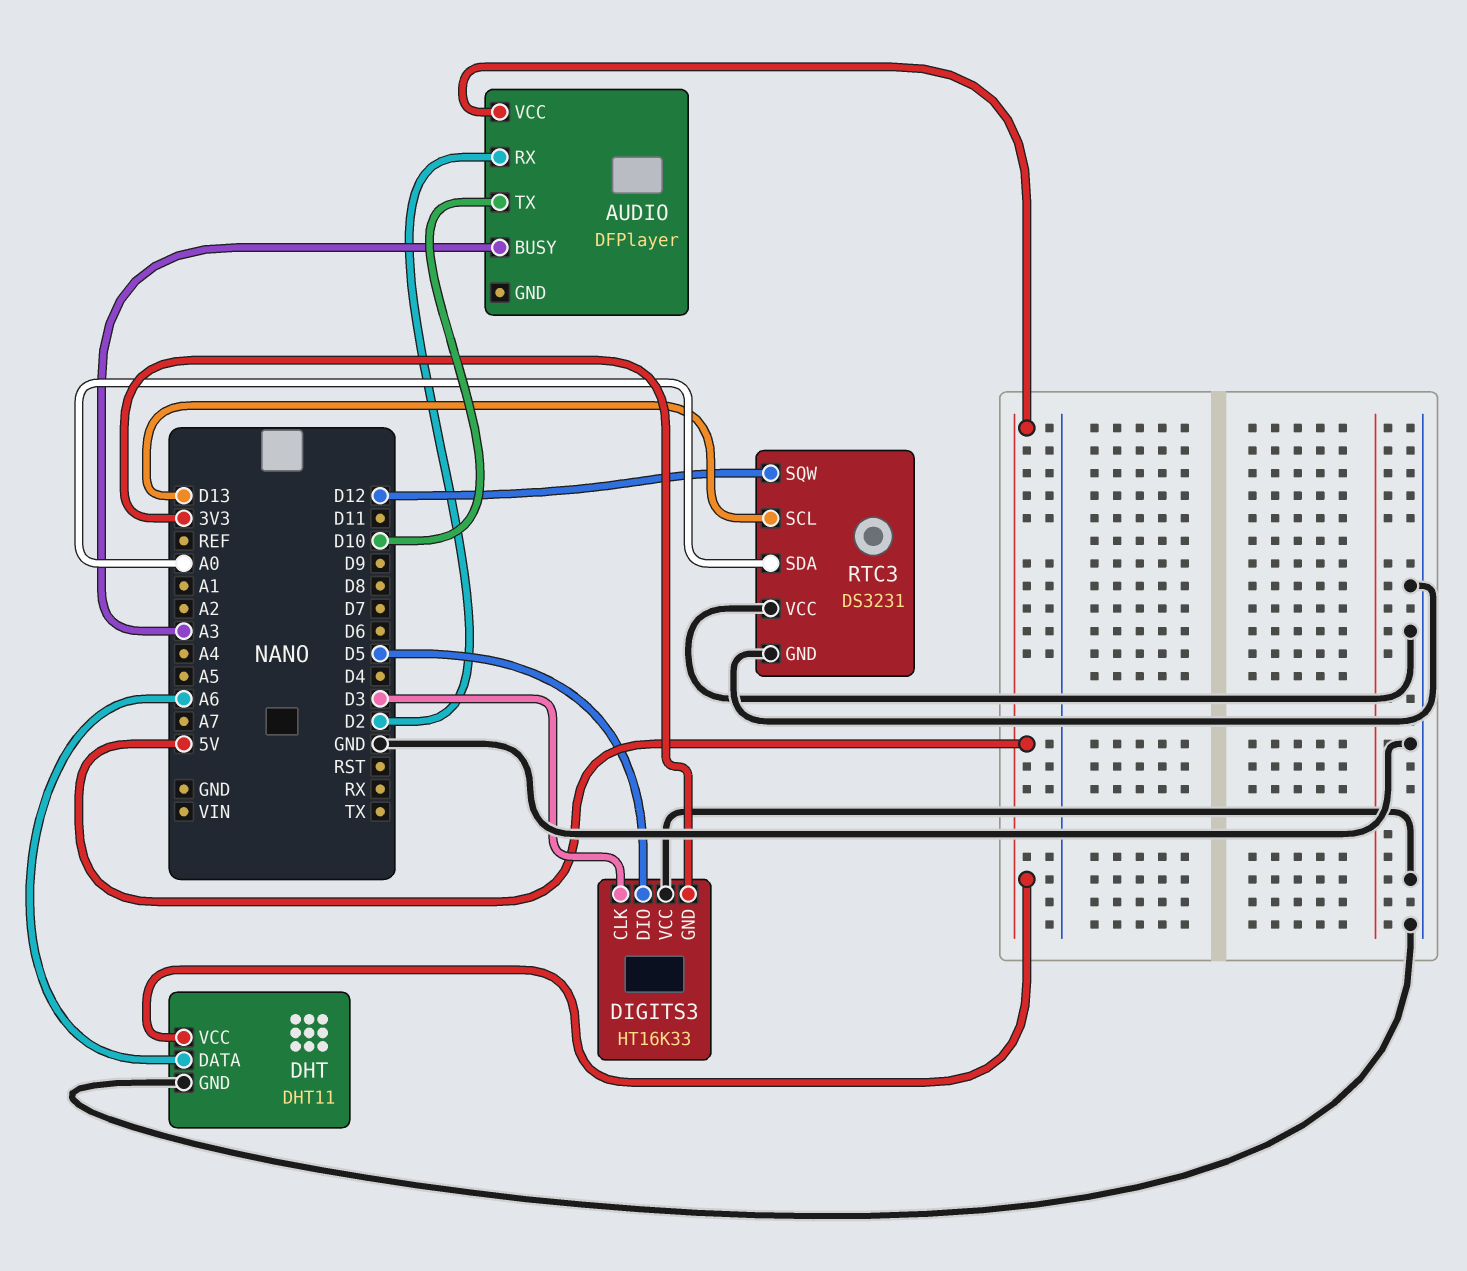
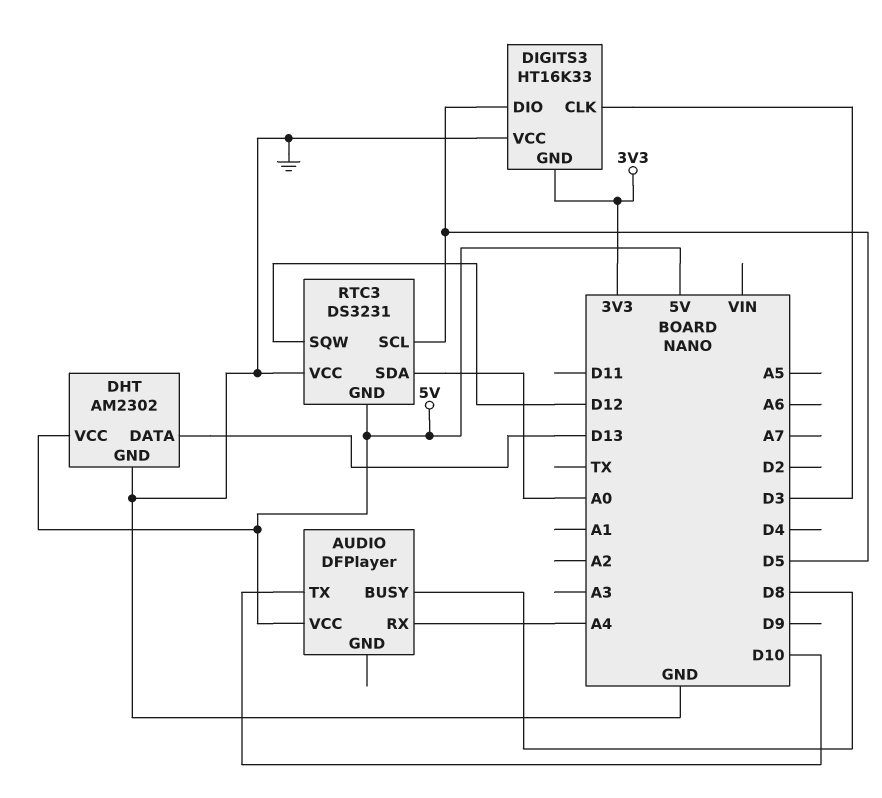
AUDIO pin BUSY: A3 -> D8
AUDIO pin RX: D2 -> A4
DHT: DHT11 -> AM2302
DHT pin DATA: A6 -> D13
RTC3 pin GND: GND -> 5V
RTC3 pin SCL: D13 -> D5

